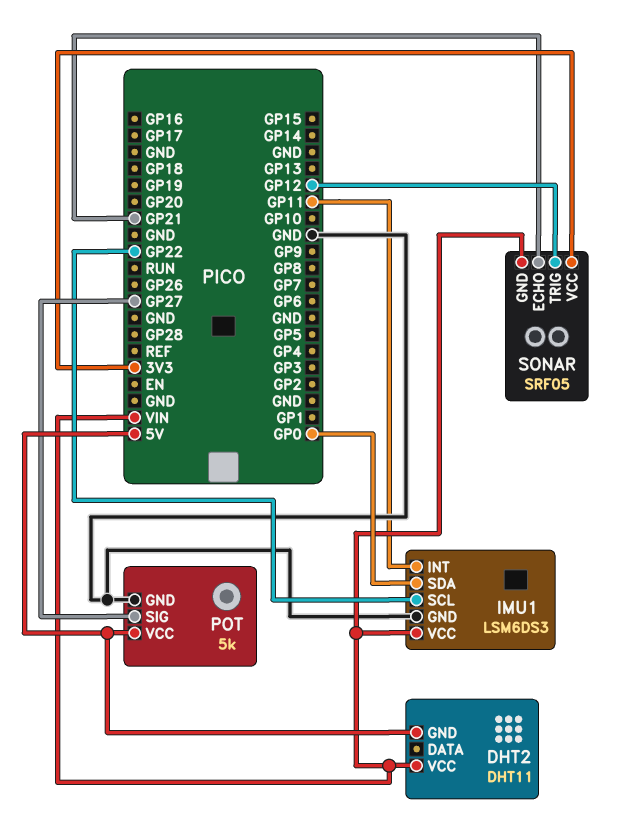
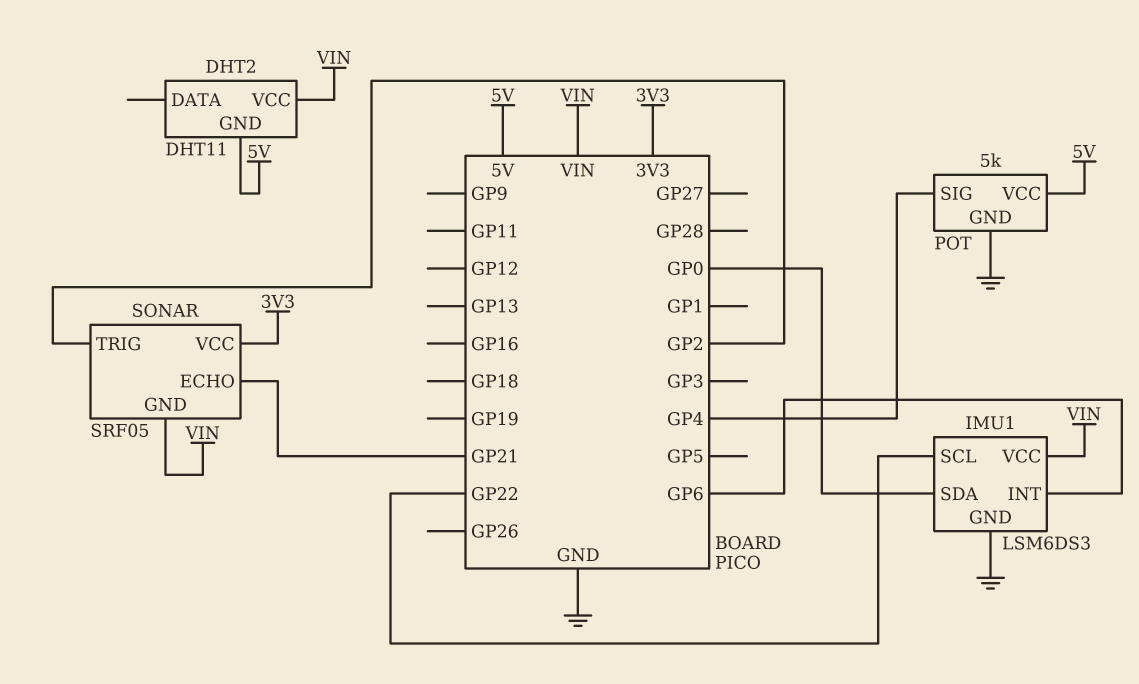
IMU1 pin INT: GP11 -> GP6
POT pin SIG: GP27 -> GP4
SONAR pin TRIG: GP12 -> GP2

